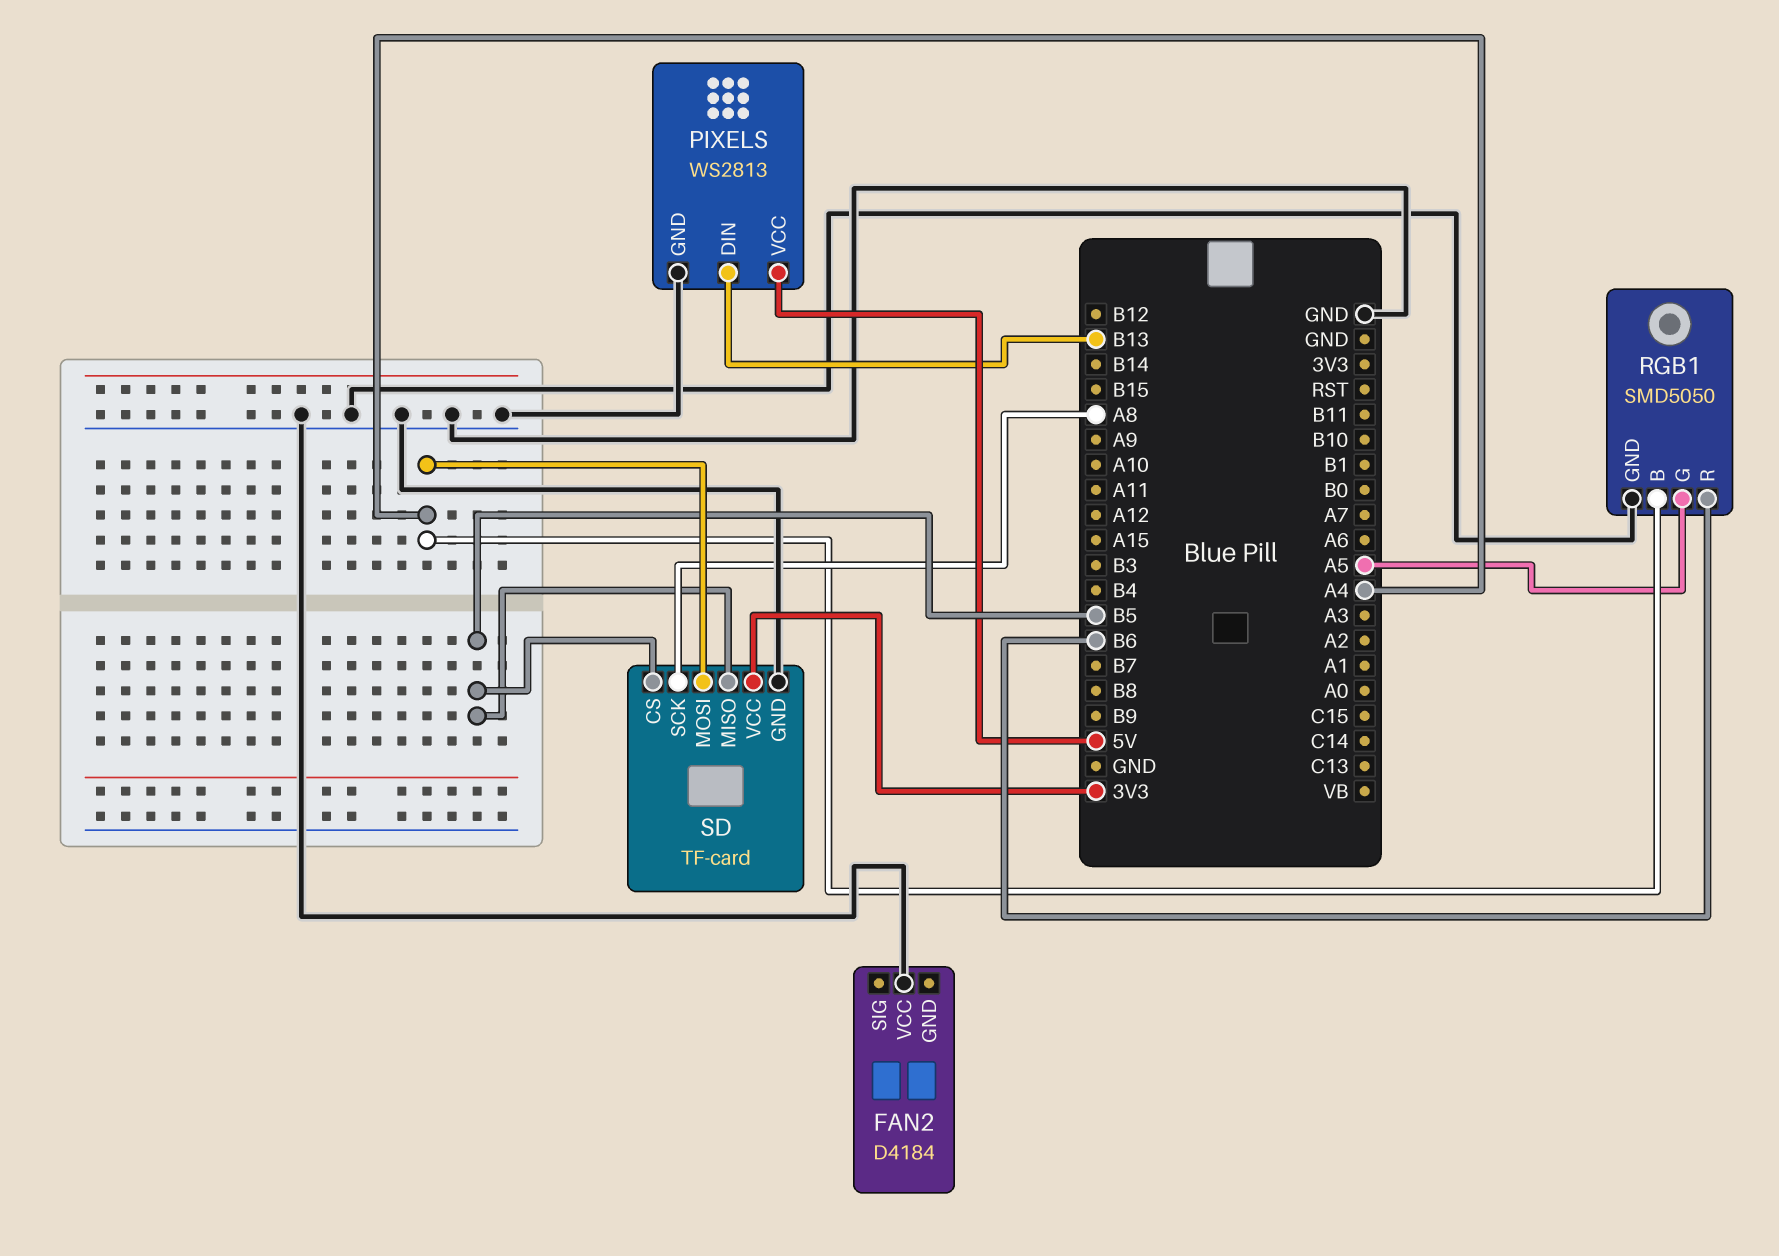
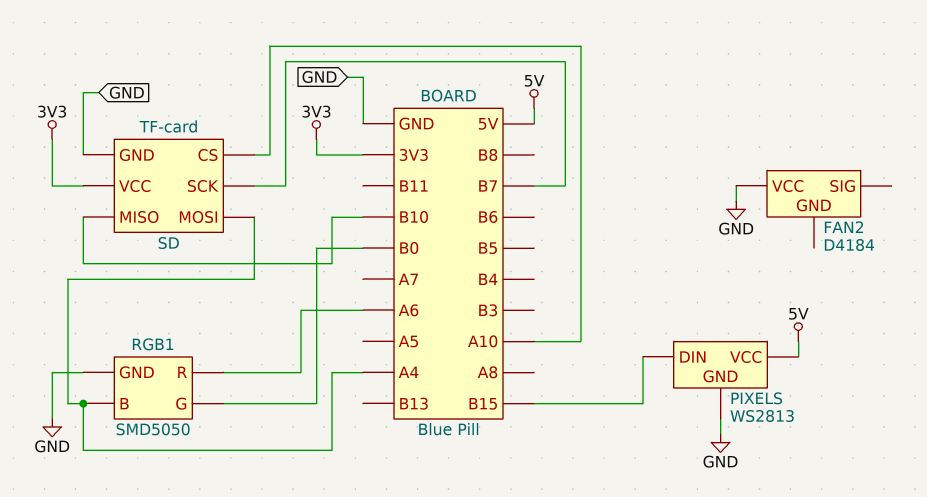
PIXELS pin DIN: B13 -> B15
RGB1 pin G: A5 -> B0
RGB1 pin R: B6 -> A6
SD pin CS: B5 -> A10
SD pin MISO: B5 -> B10
SD pin SCK: A8 -> B7

